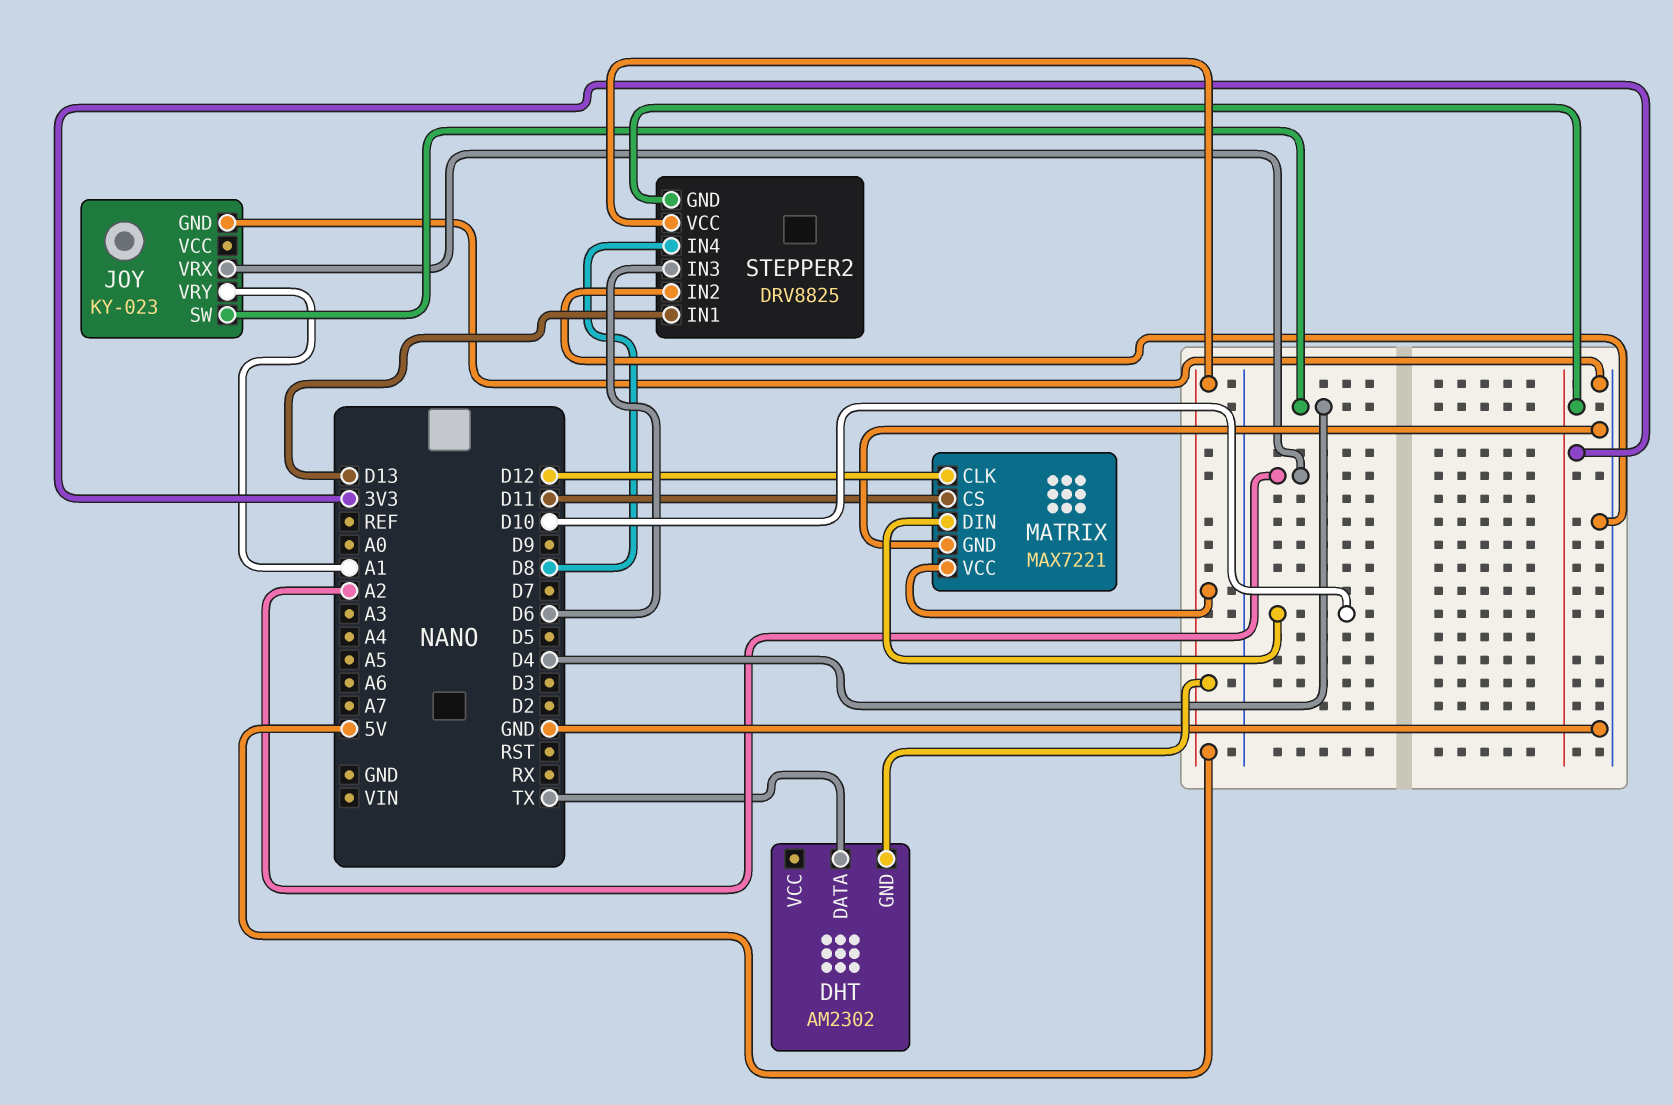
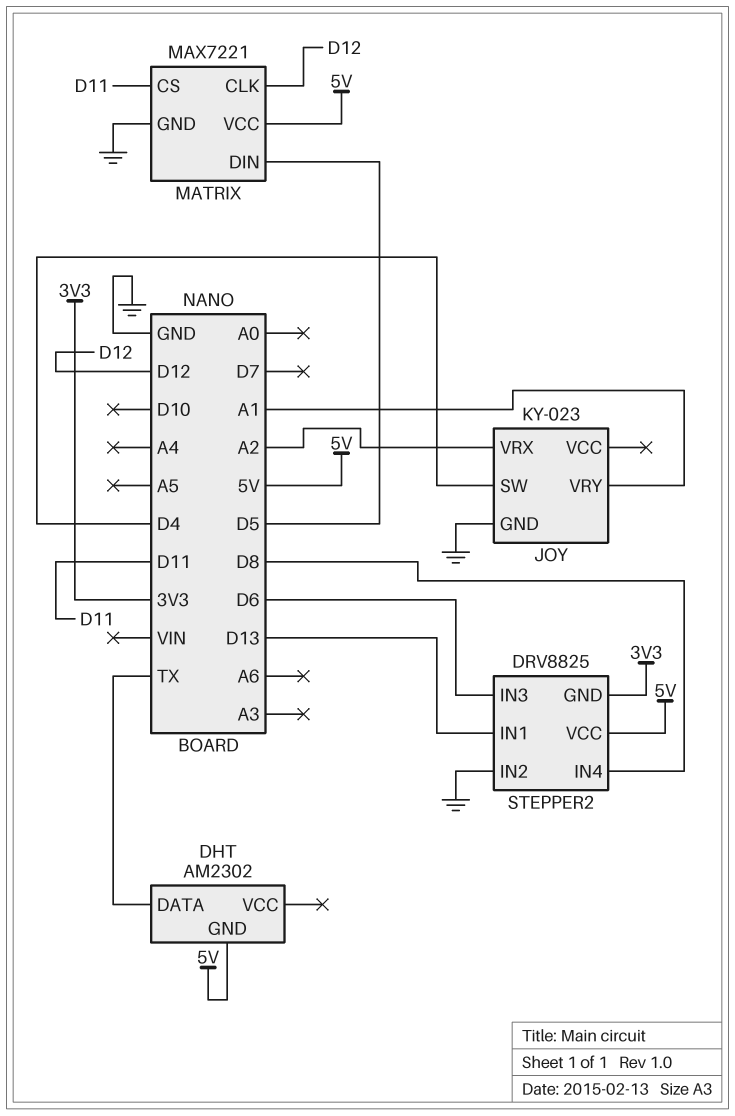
MATRIX pin DIN: D10 -> D5

